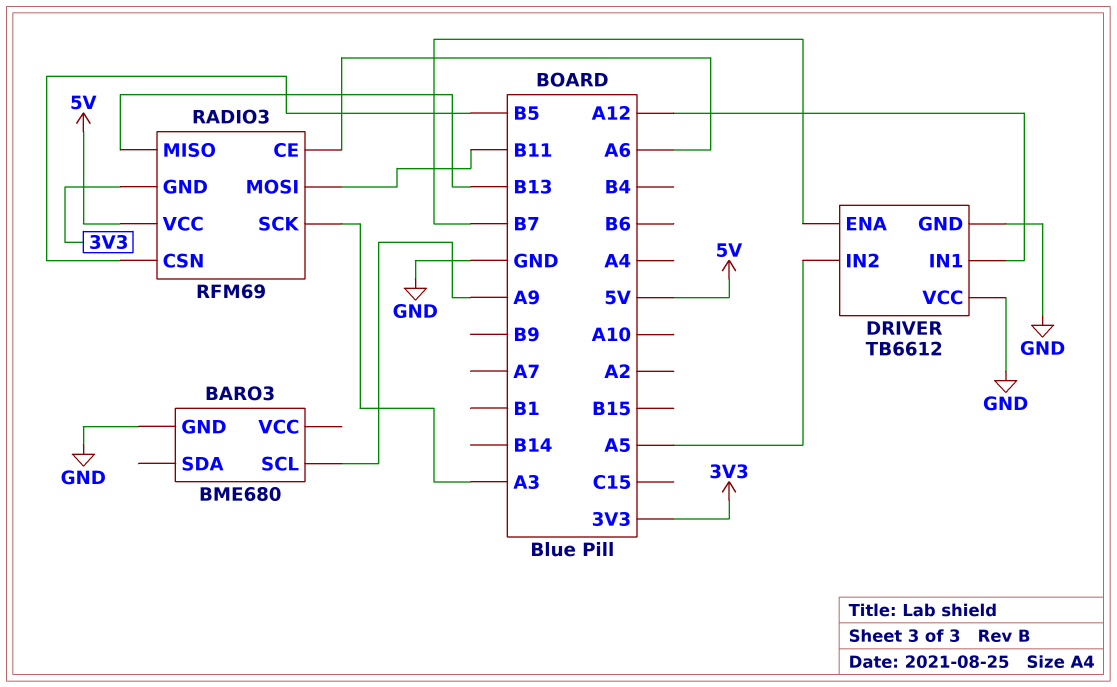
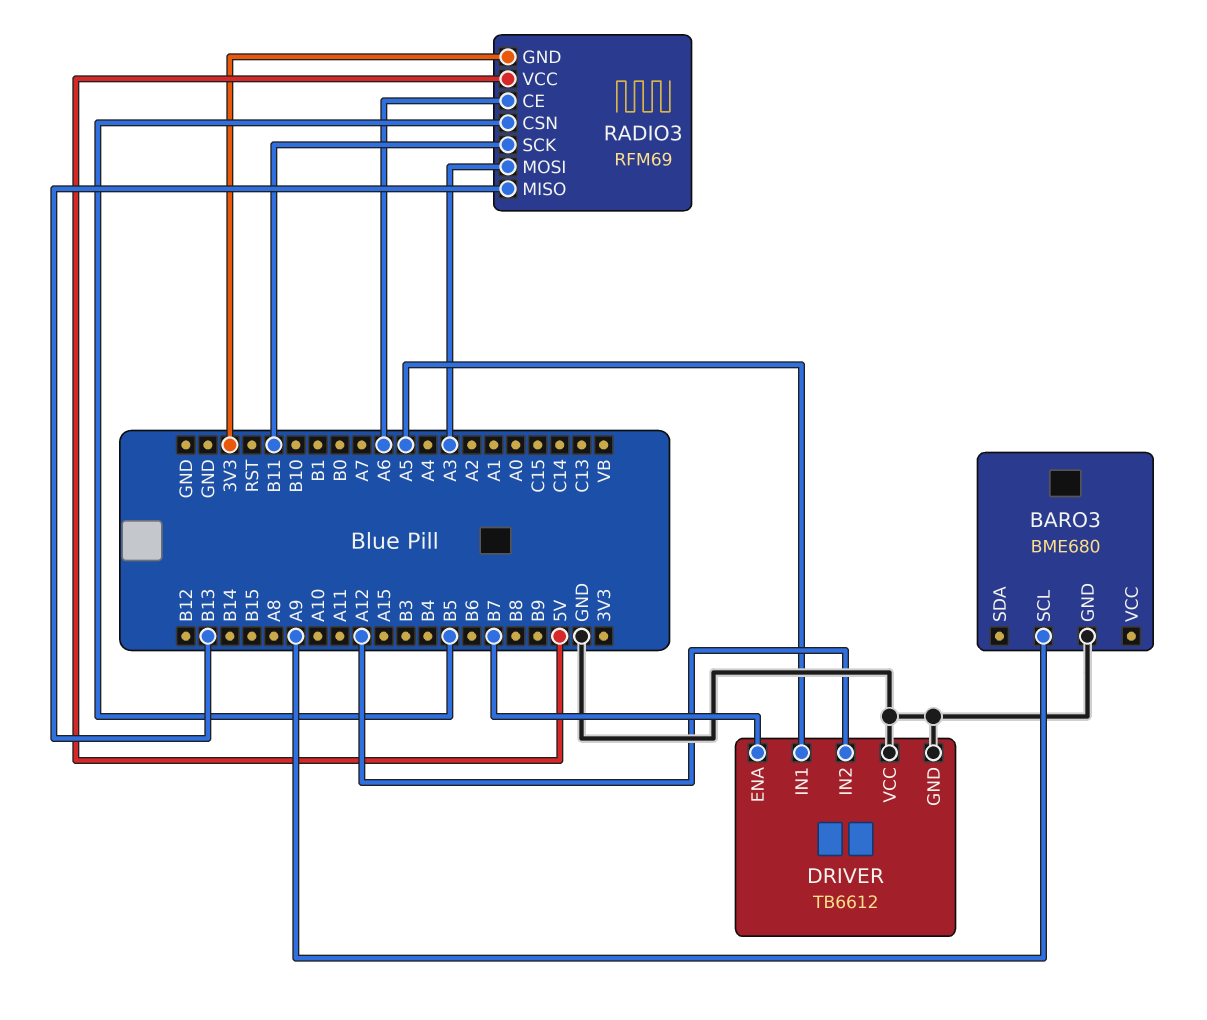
DRIVER pin IN1: A12 -> A5
DRIVER pin IN2: A5 -> A12
RADIO3 pin MOSI: B11 -> A3
RADIO3 pin SCK: A3 -> B11

